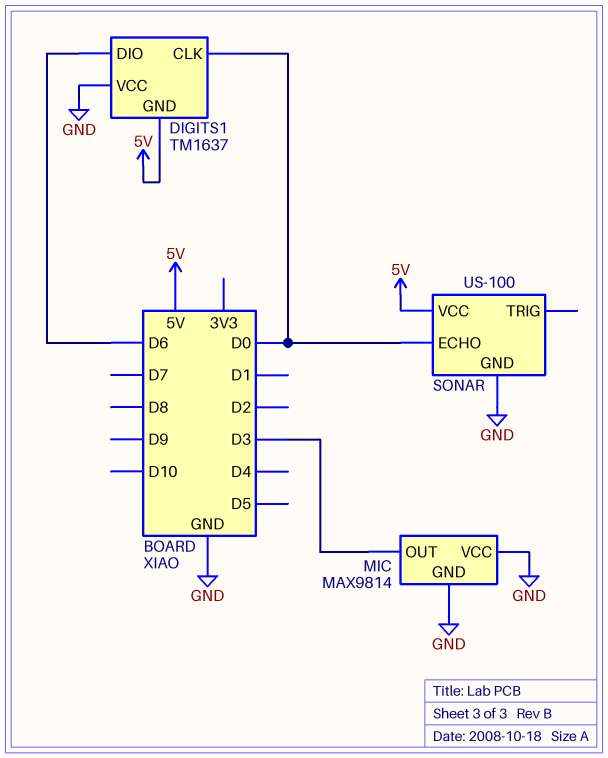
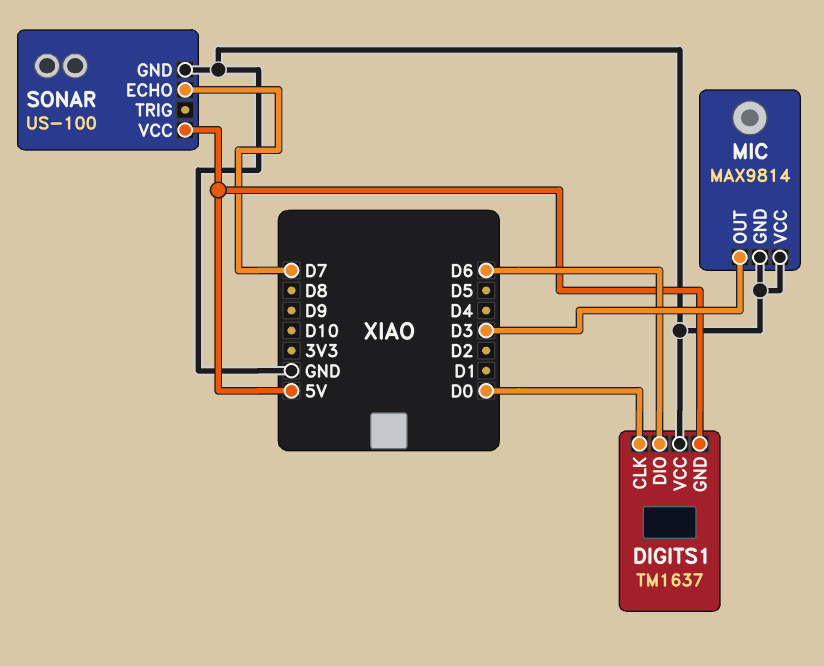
SONAR pin ECHO: D0 -> D7

